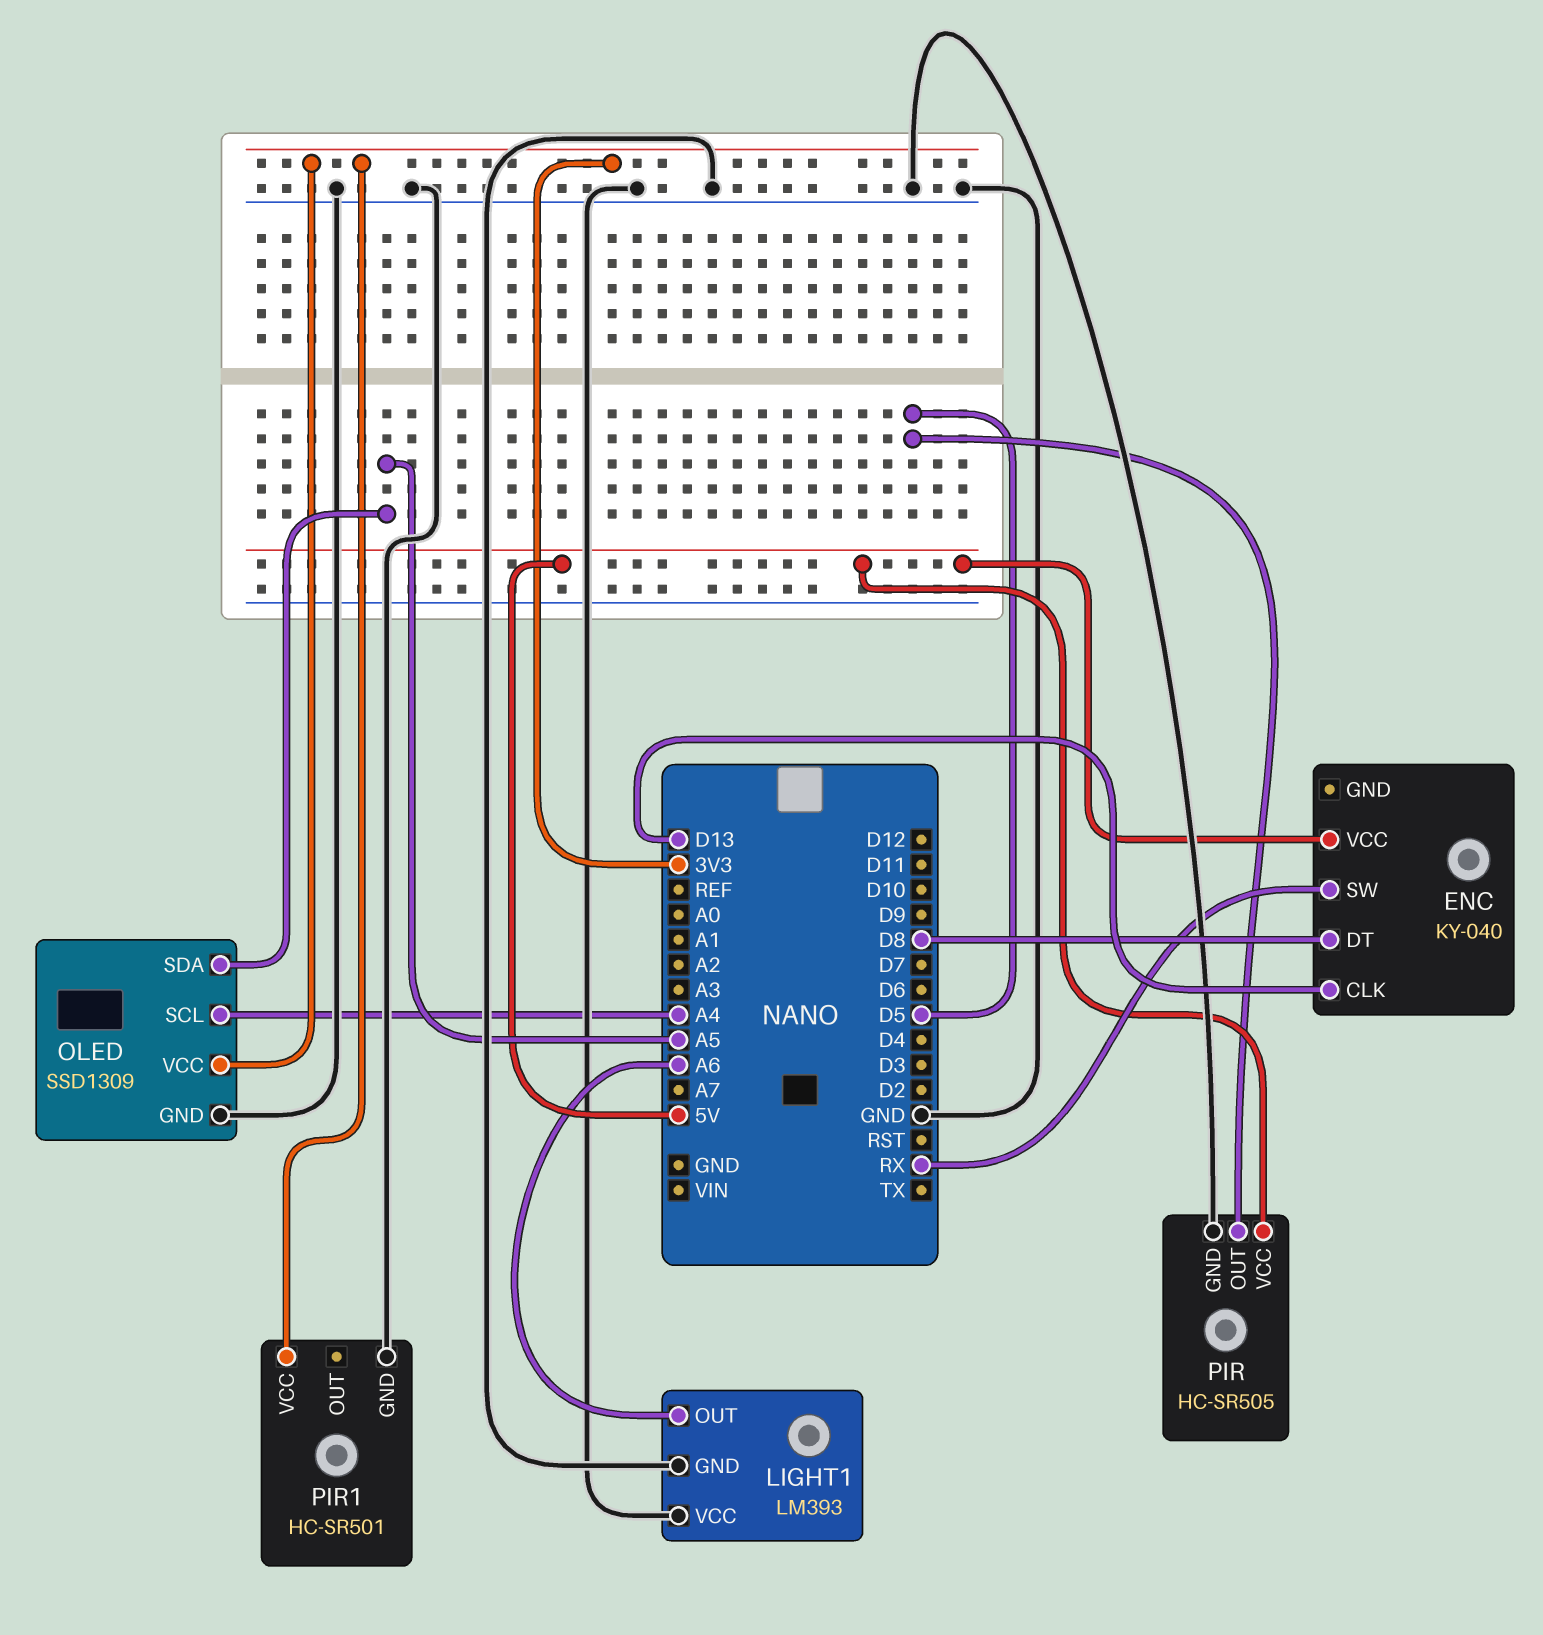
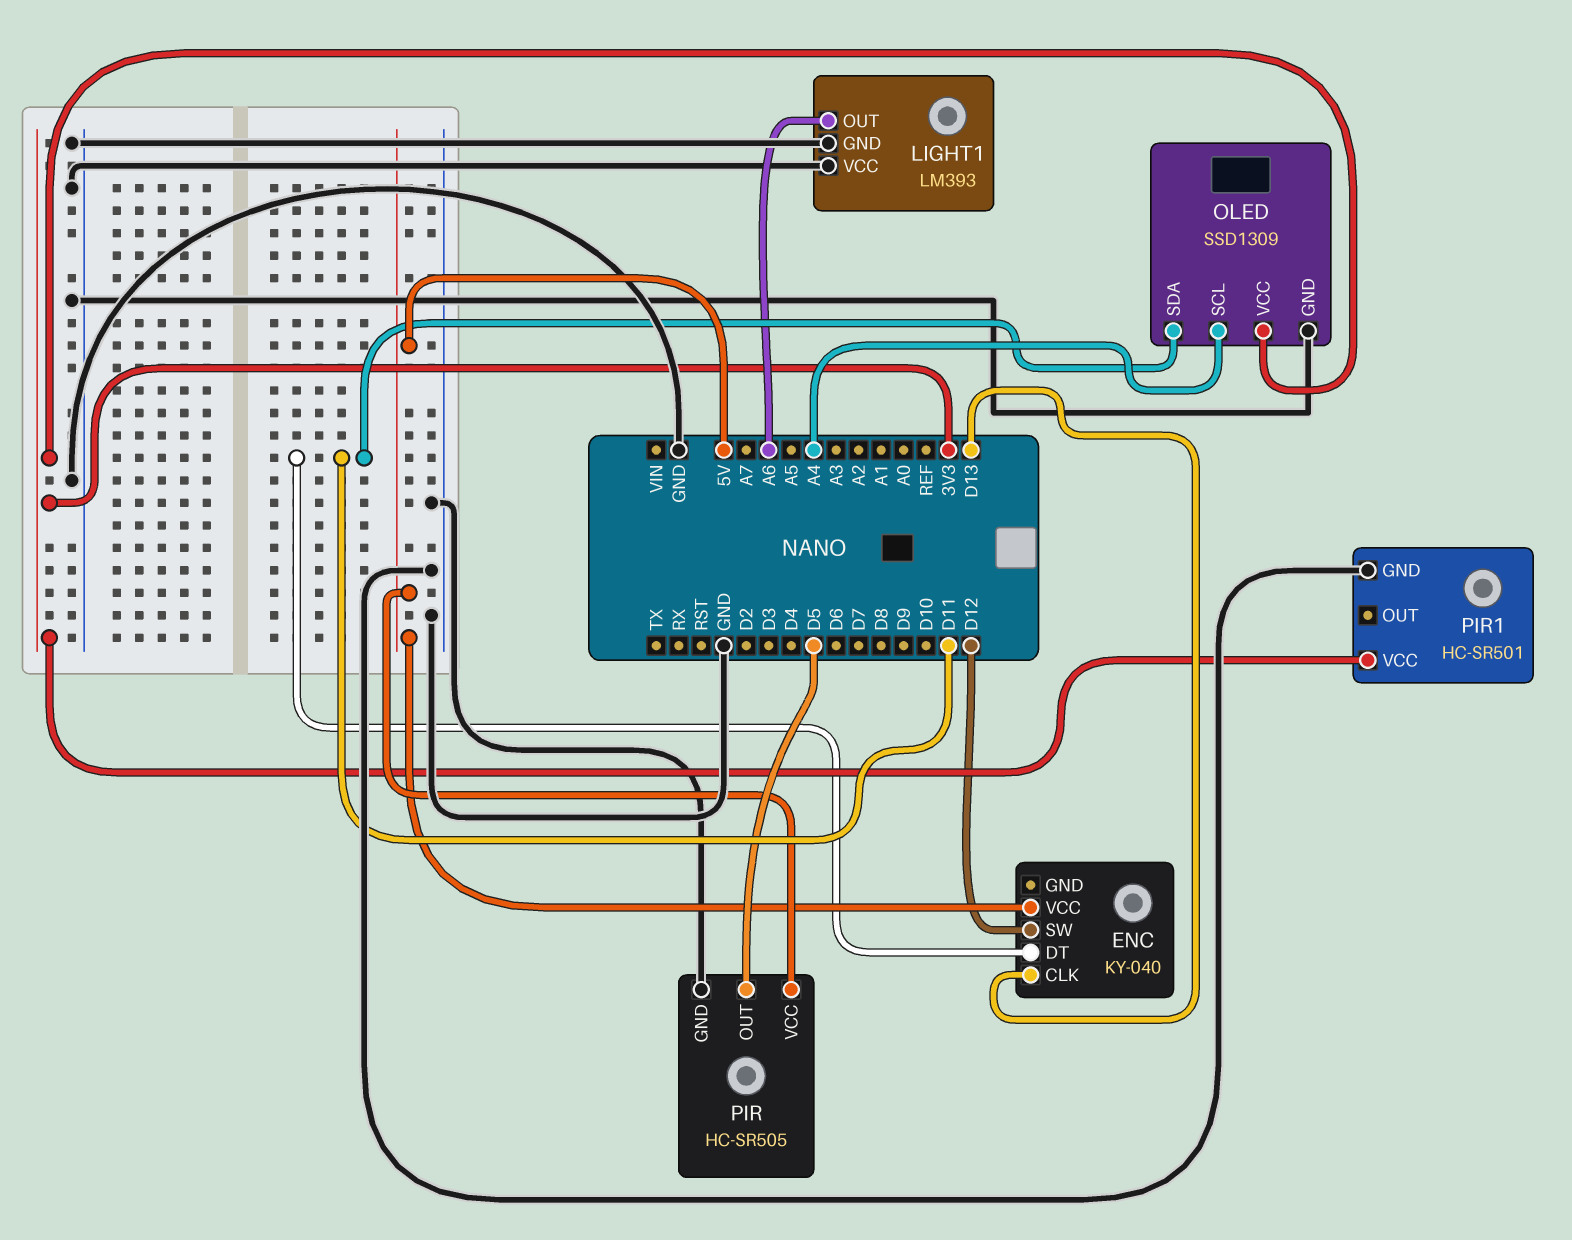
ENC pin DT: D8 -> D11
ENC pin SW: RX -> D12
OLED pin SDA: A5 -> D11

